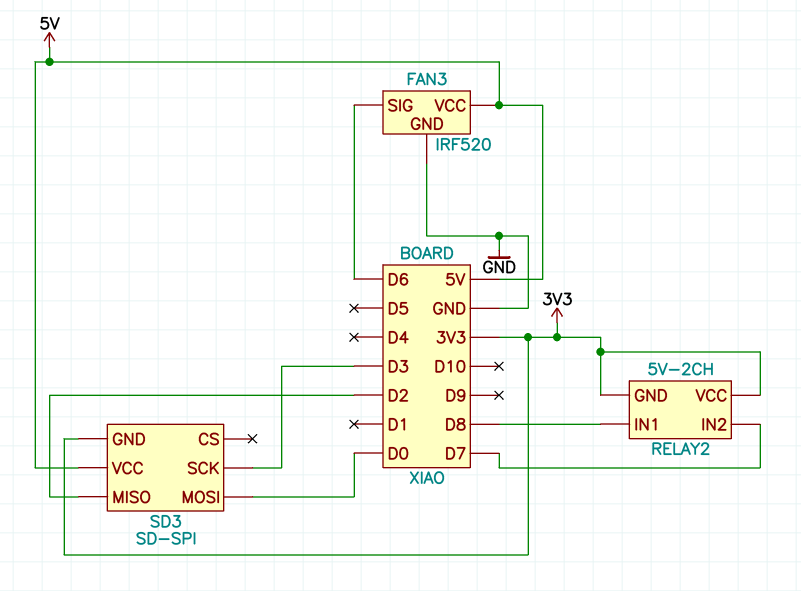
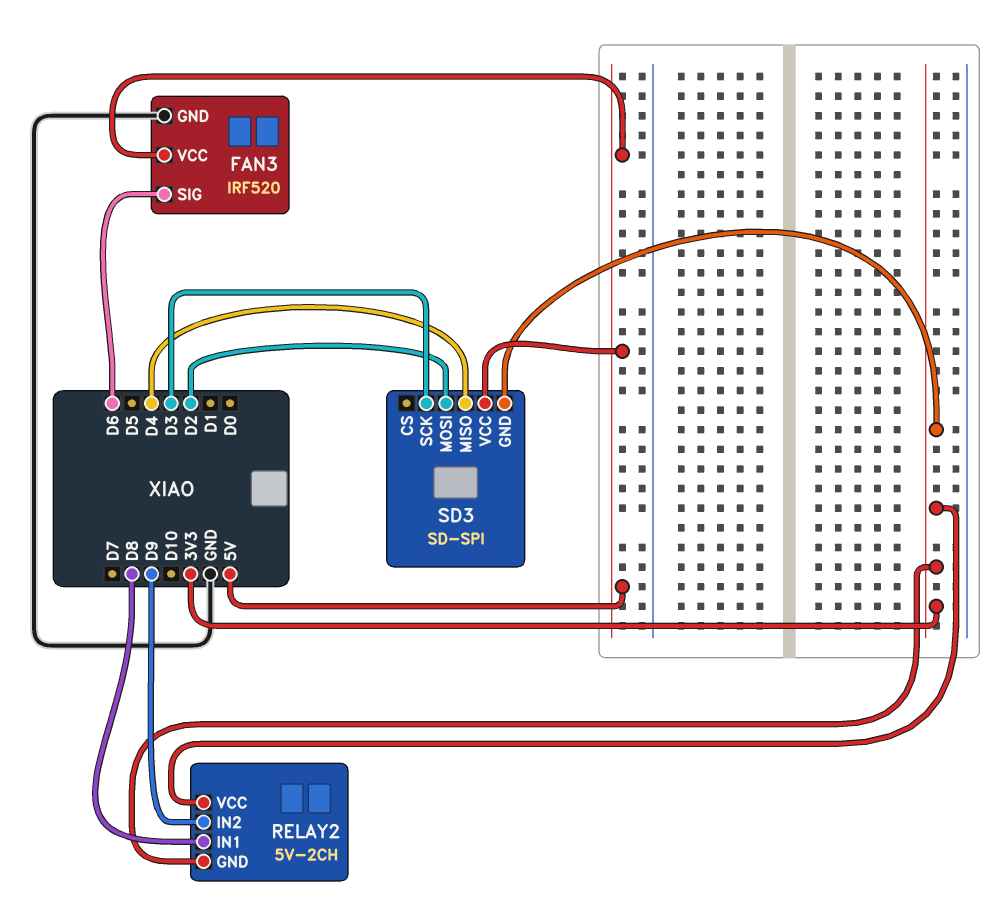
RELAY2 pin IN2: D7 -> D9
SD3 pin MISO: D2 -> D4
SD3 pin MOSI: D0 -> D2

